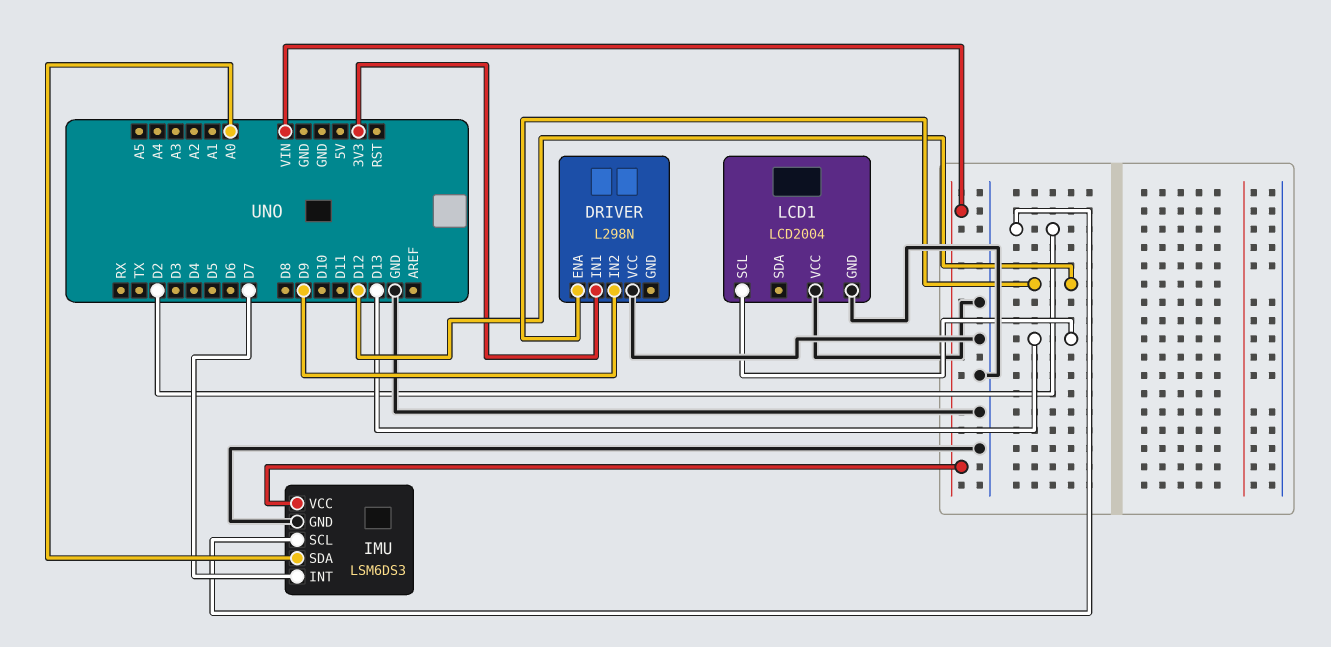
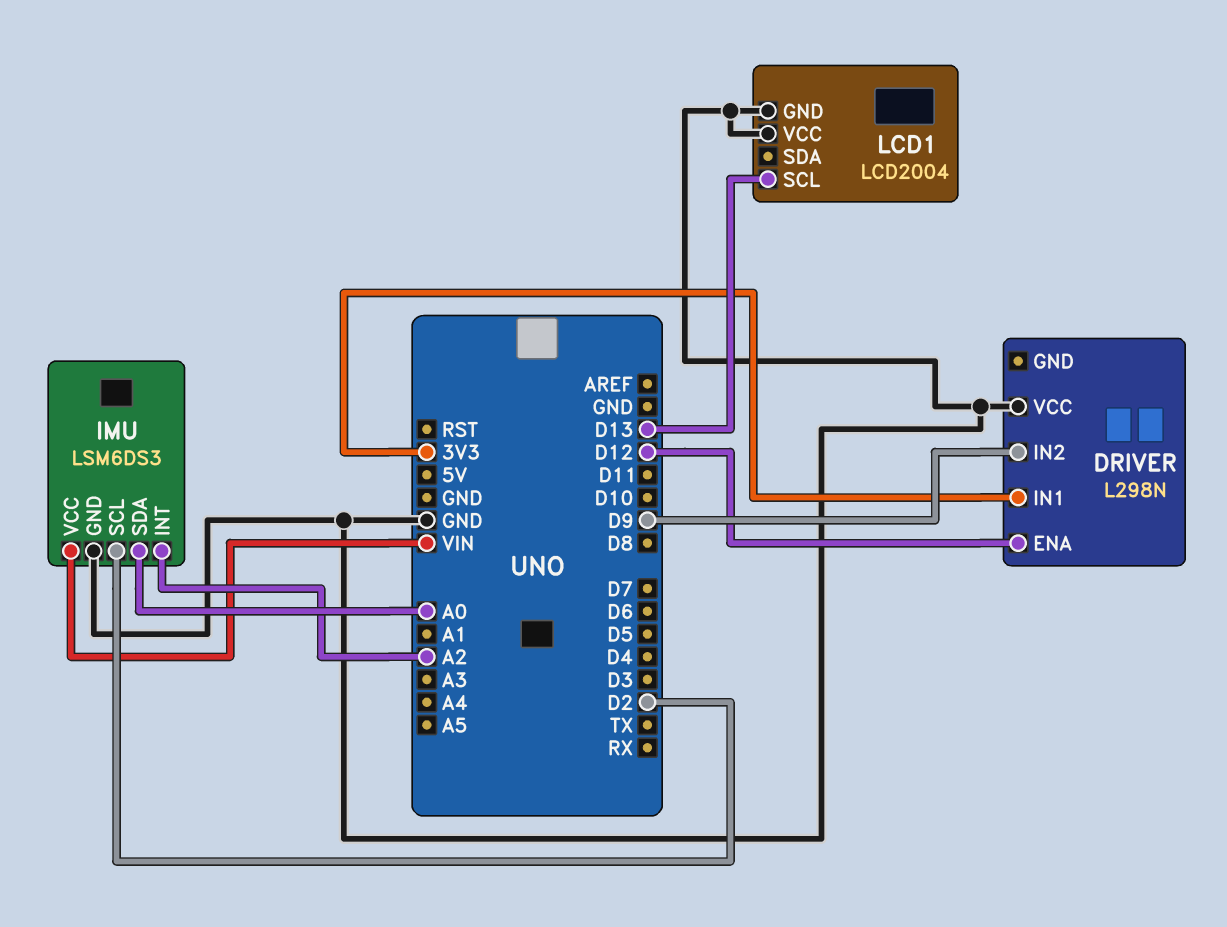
IMU pin INT: D7 -> A2

